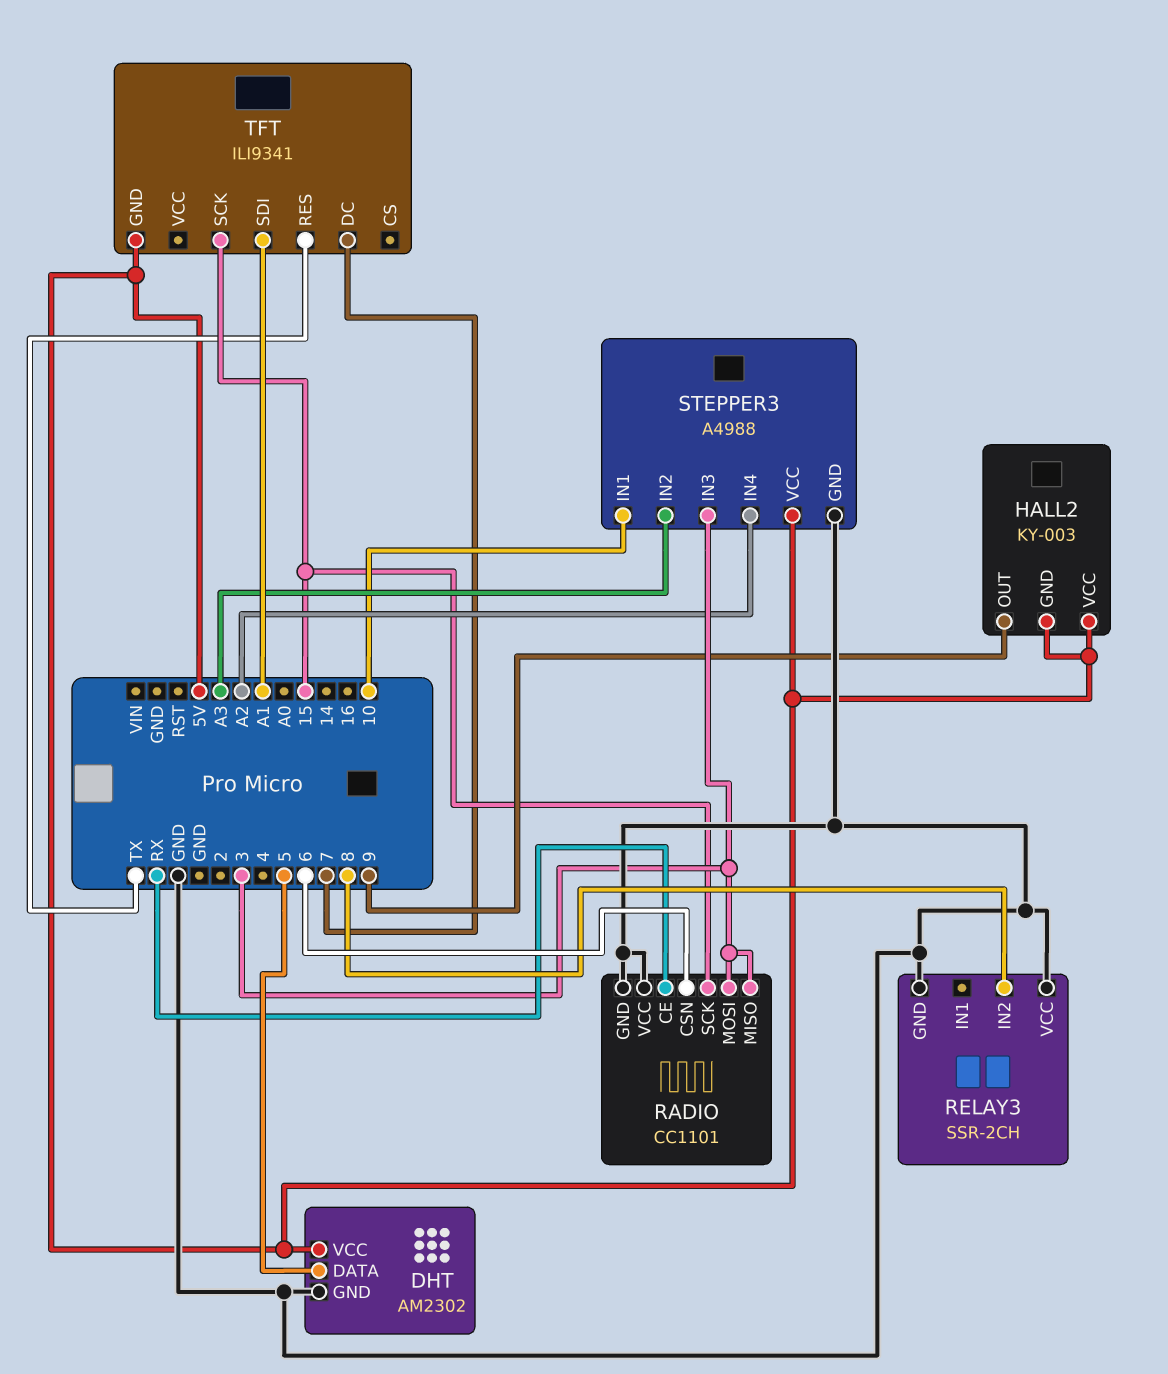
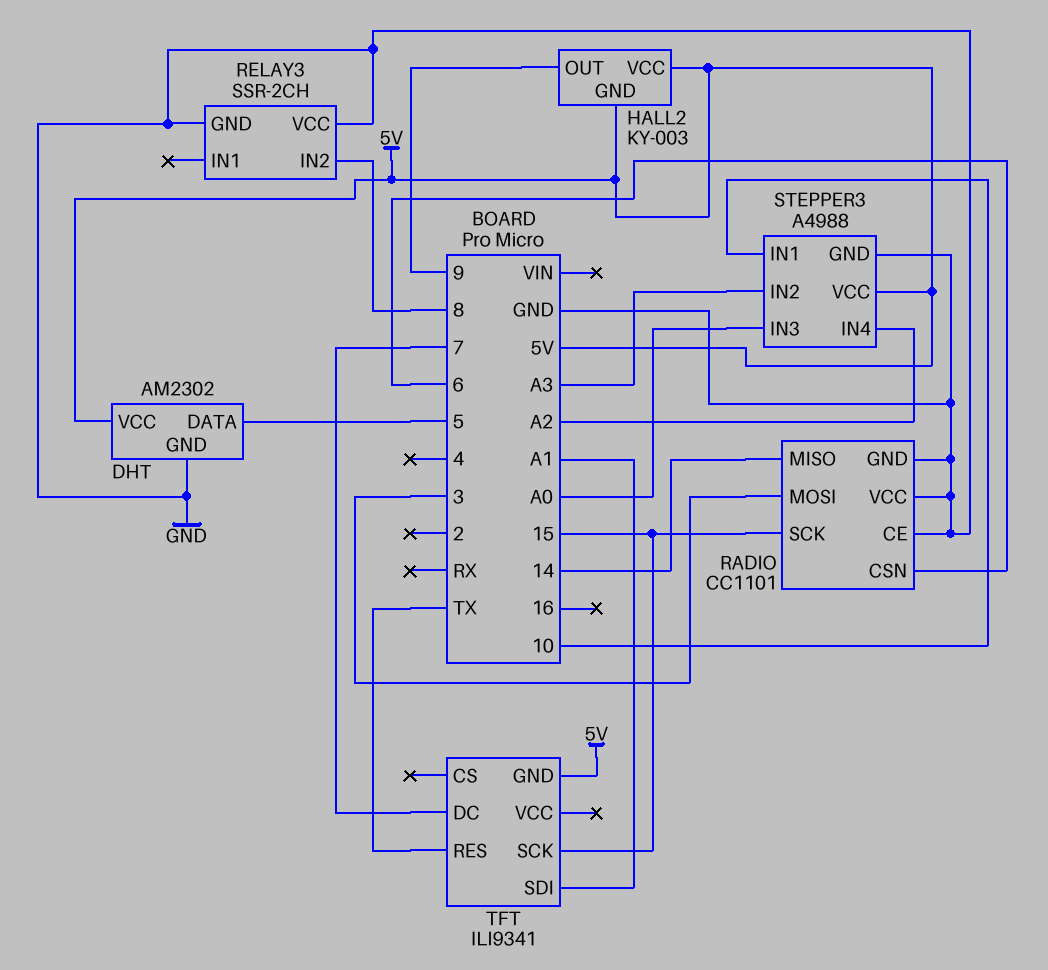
RADIO pin CE: RX -> GND
RADIO pin MISO: 3 -> 14
STEPPER3 pin IN3: 3 -> A0

